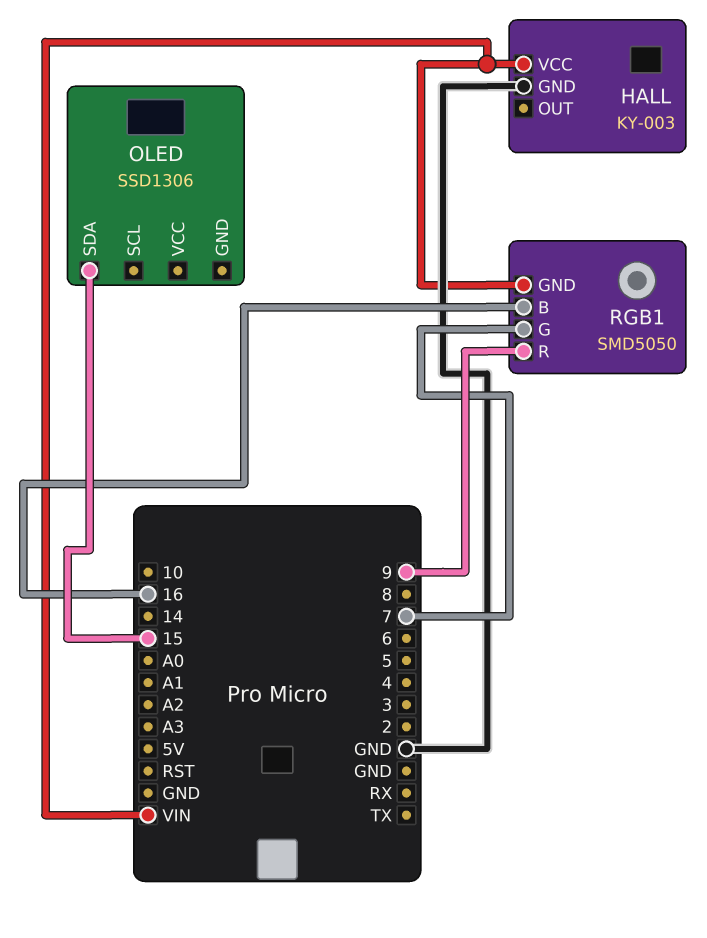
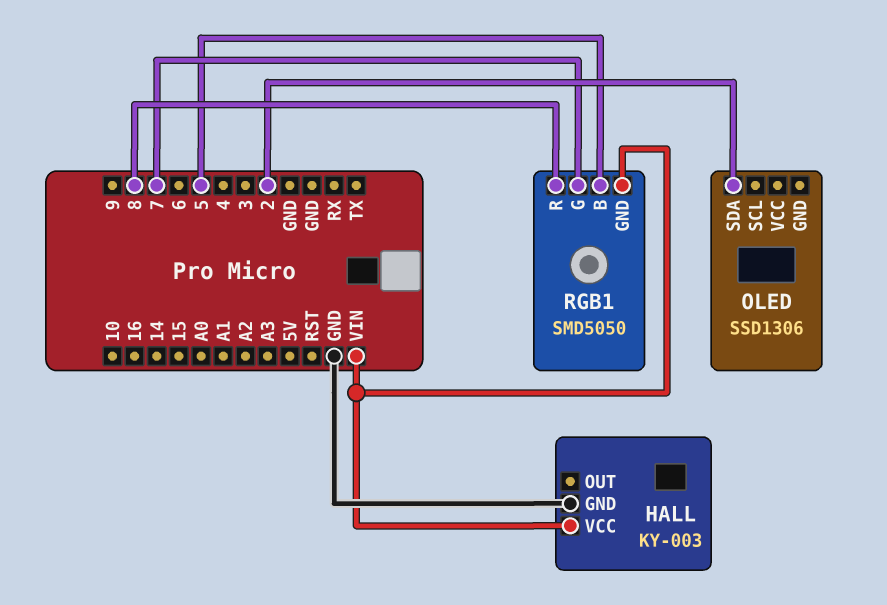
OLED pin SDA: 15 -> 2
RGB1 pin B: 16 -> 5
RGB1 pin R: 9 -> 8

